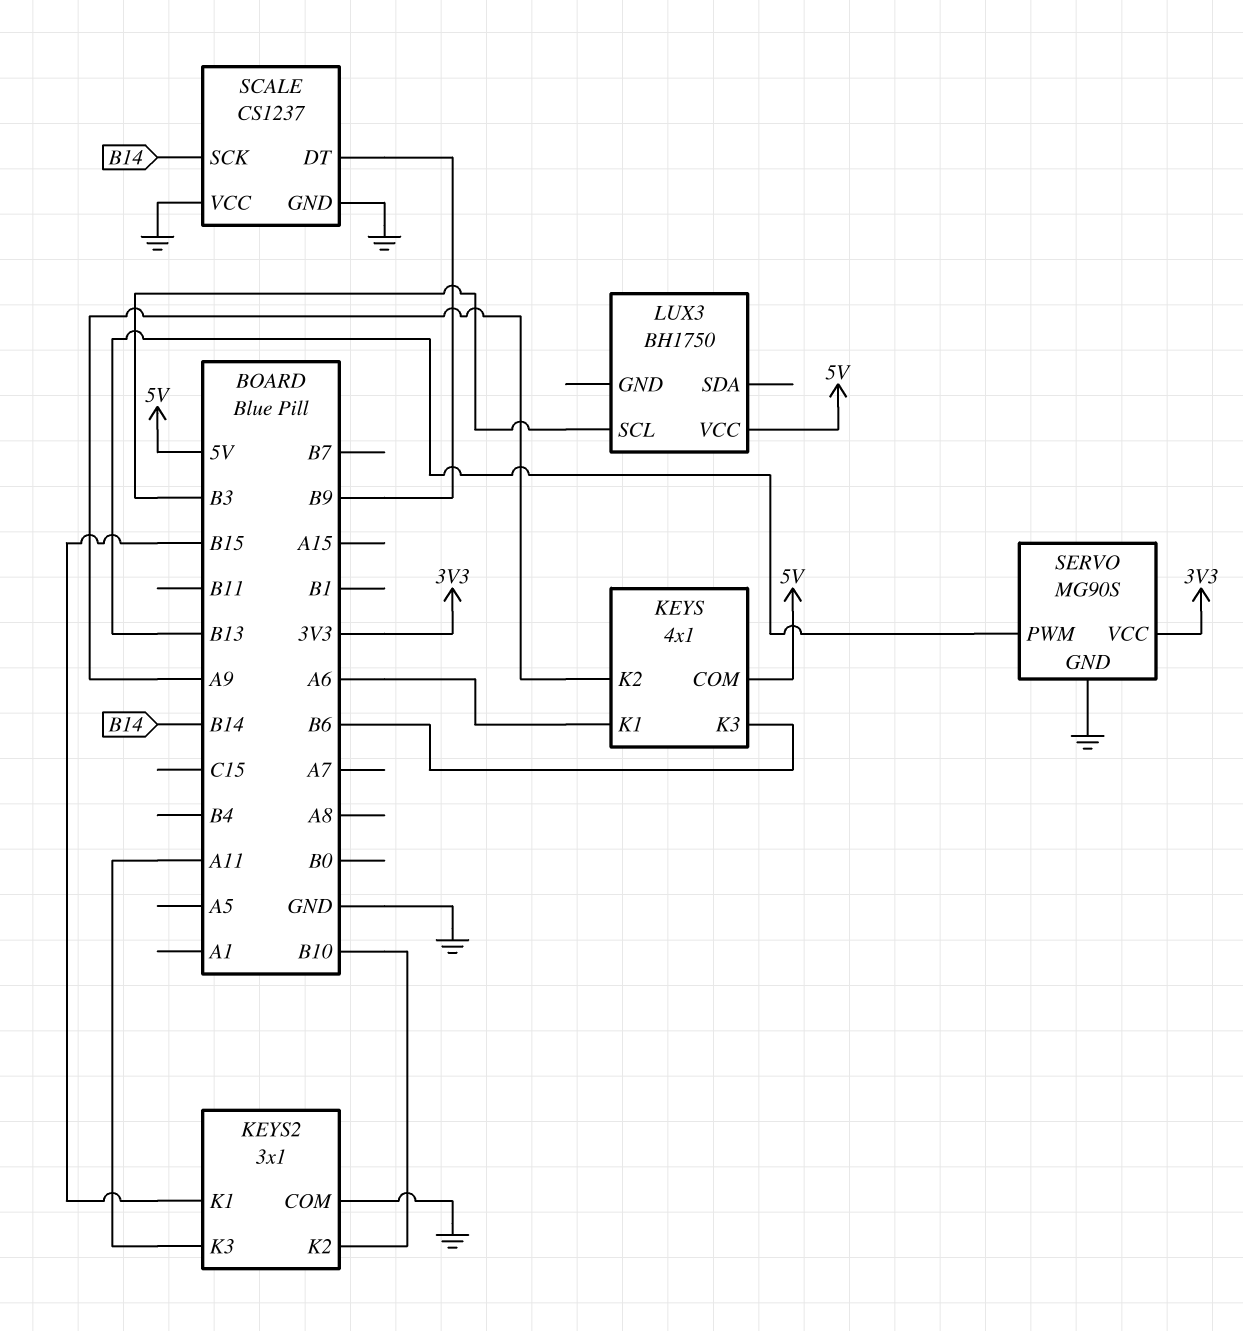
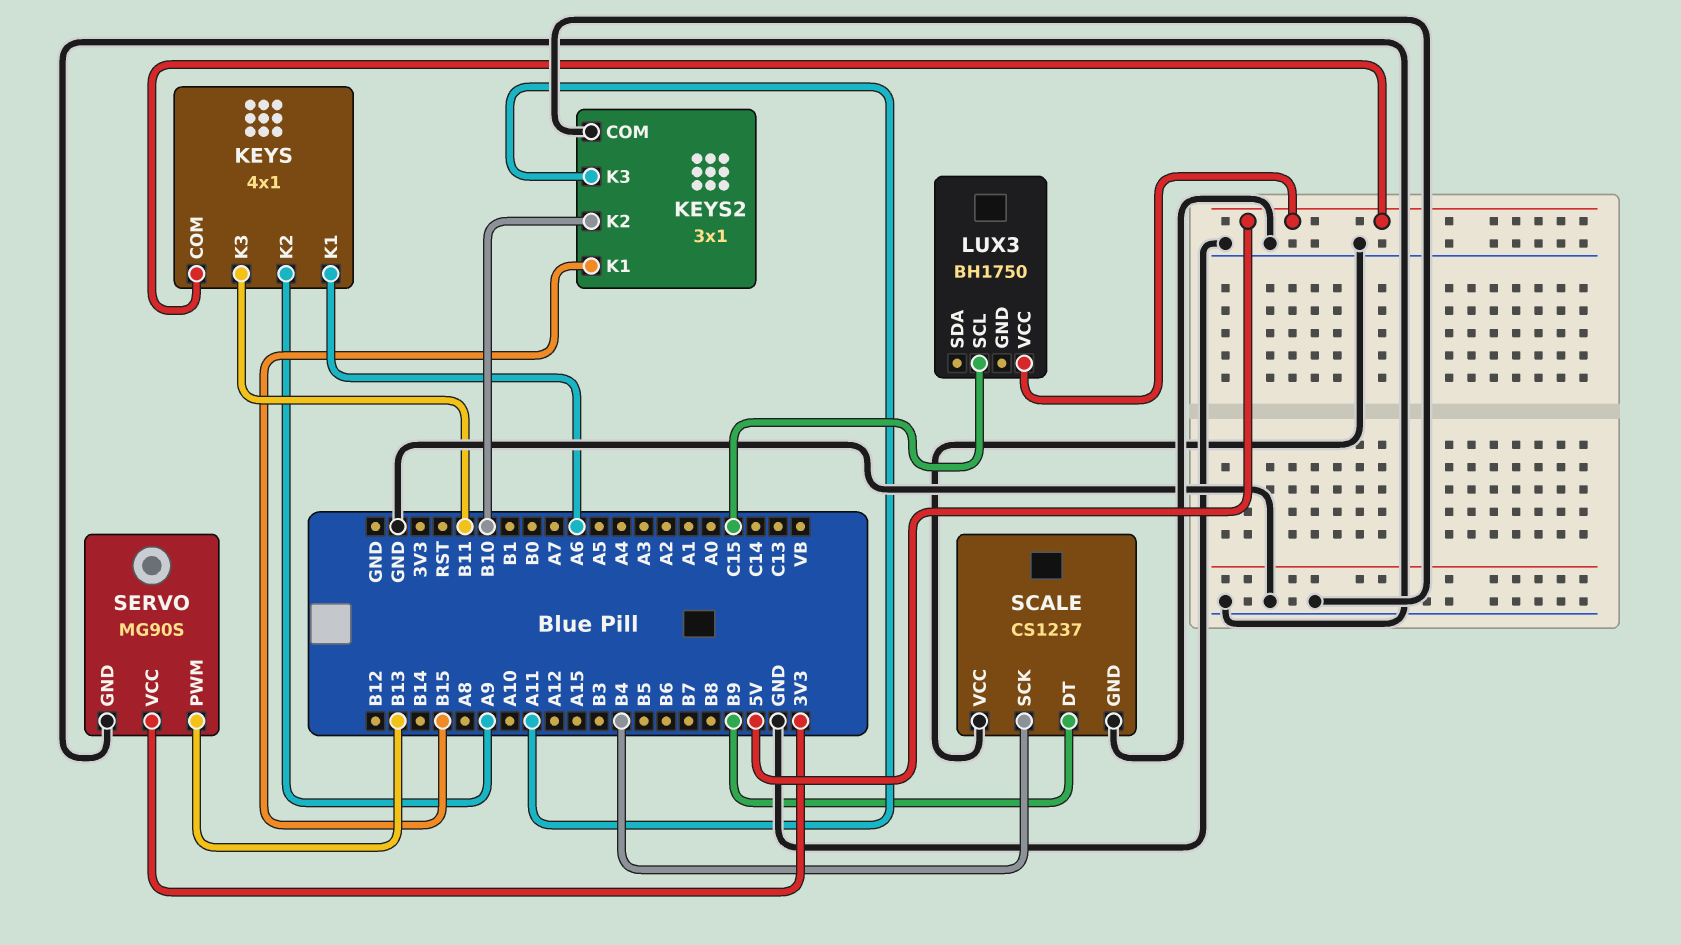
KEYS pin K3: B6 -> B11
LUX3 pin SCL: B3 -> C15
SCALE pin SCK: B14 -> B4

